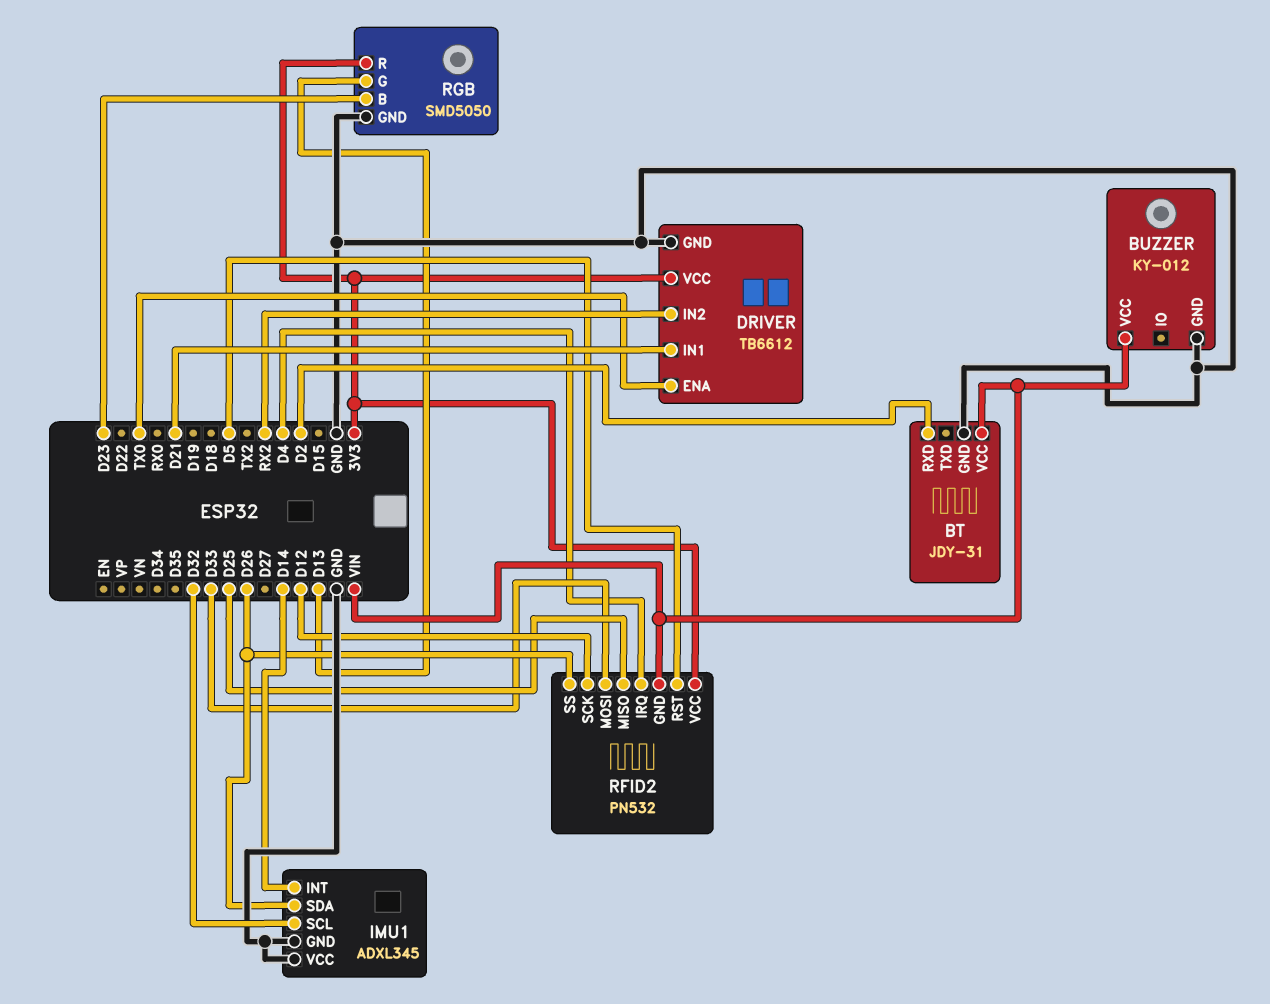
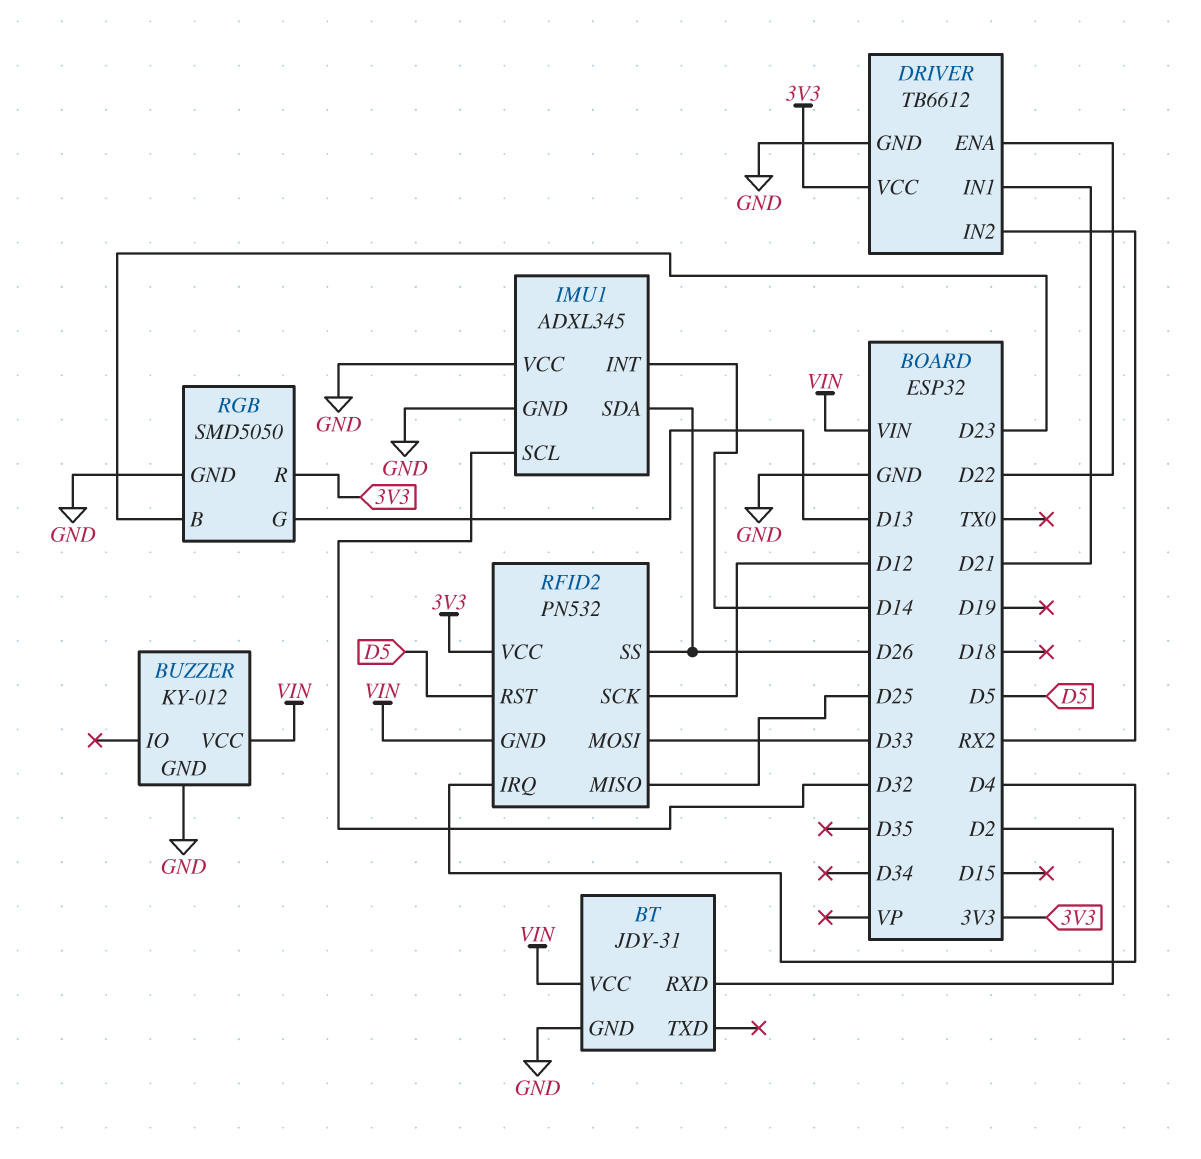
DRIVER pin ENA: TX0 -> D22

